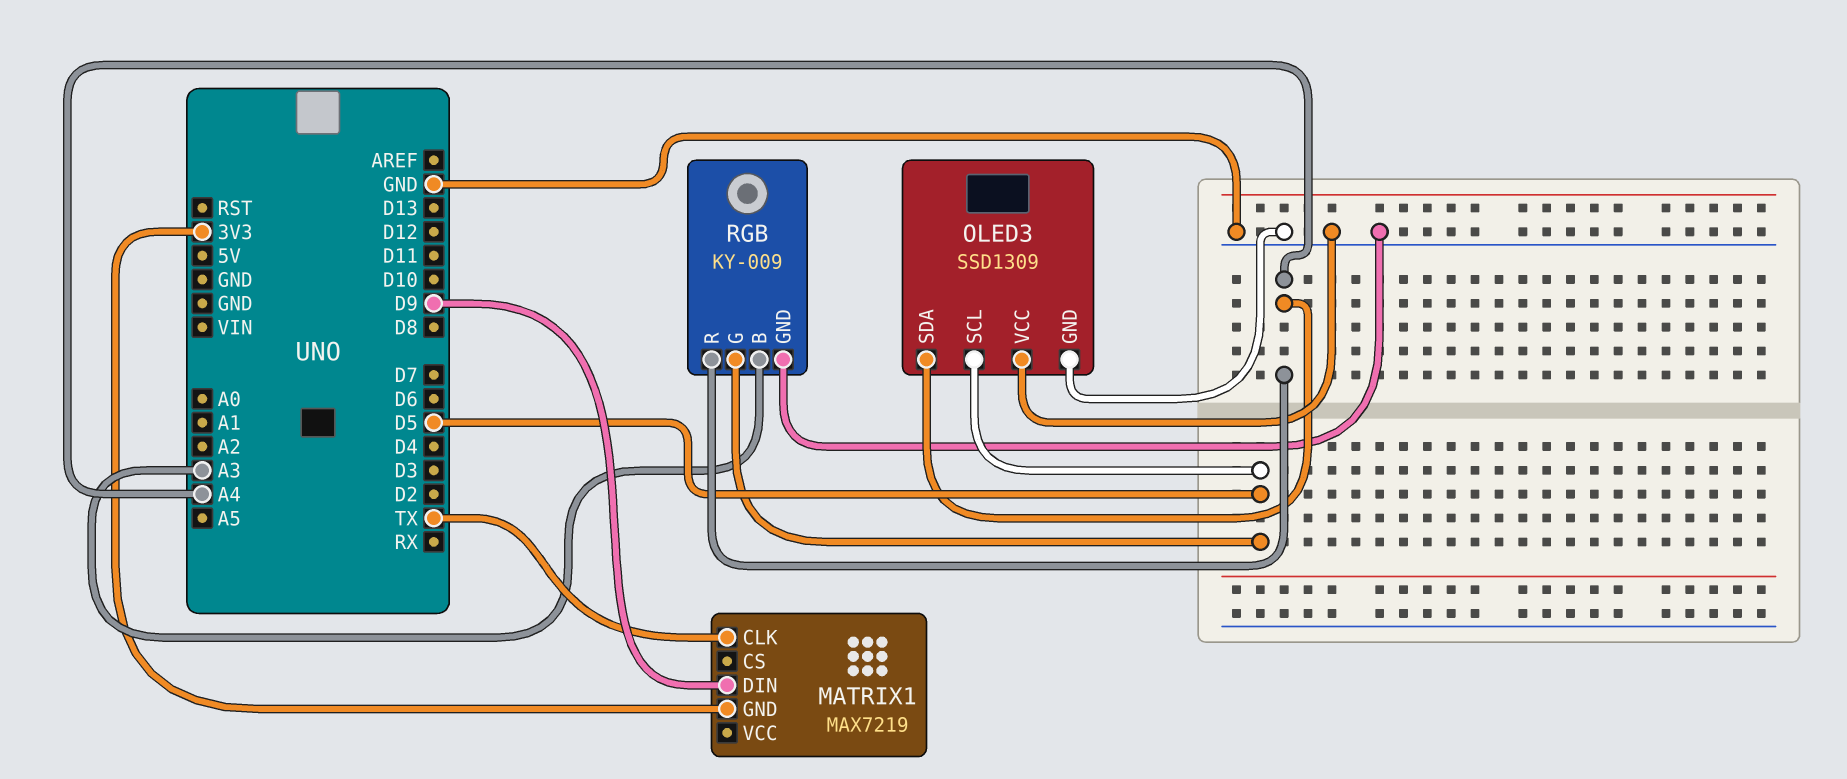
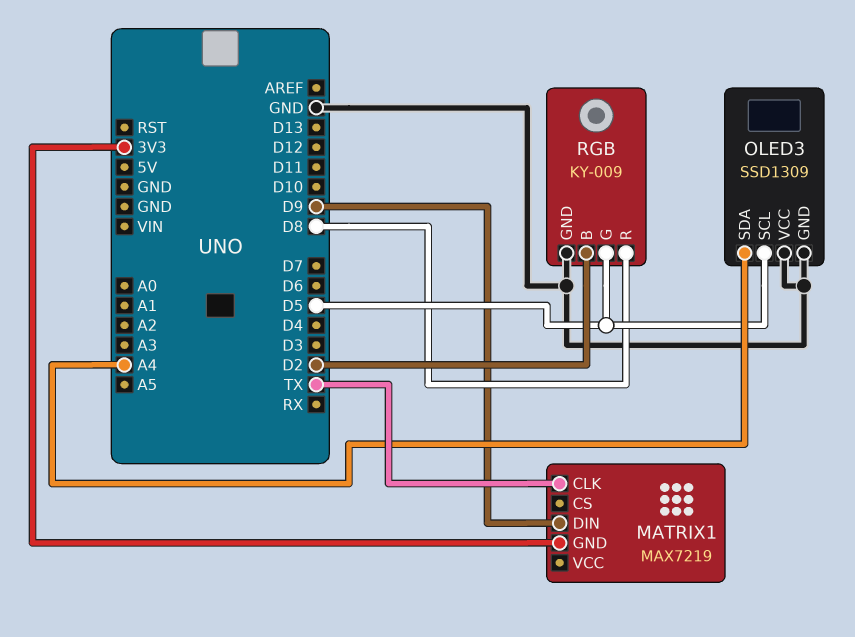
RGB pin B: A3 -> D2
RGB pin R: A4 -> D8

